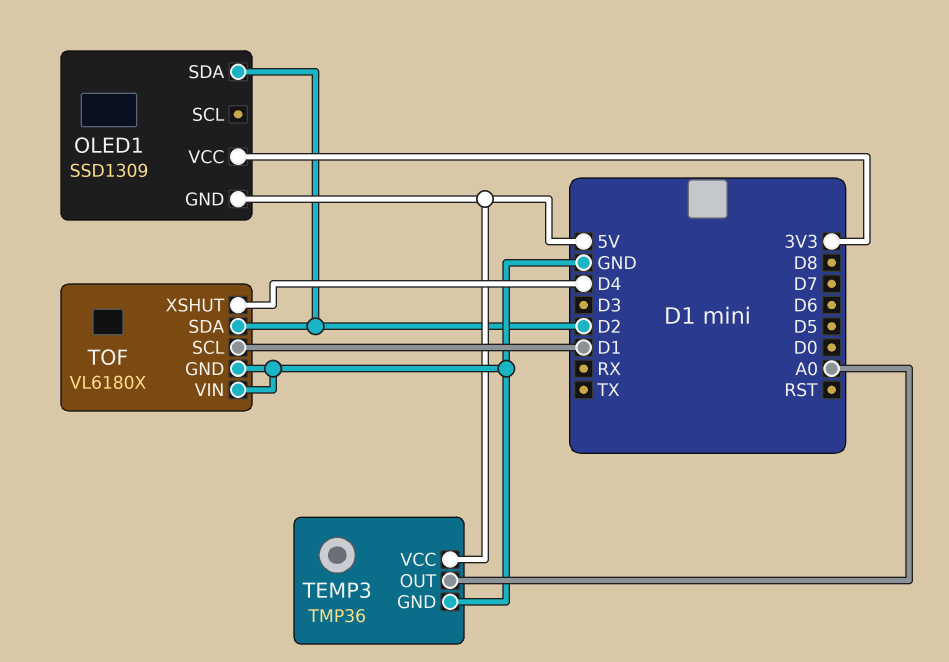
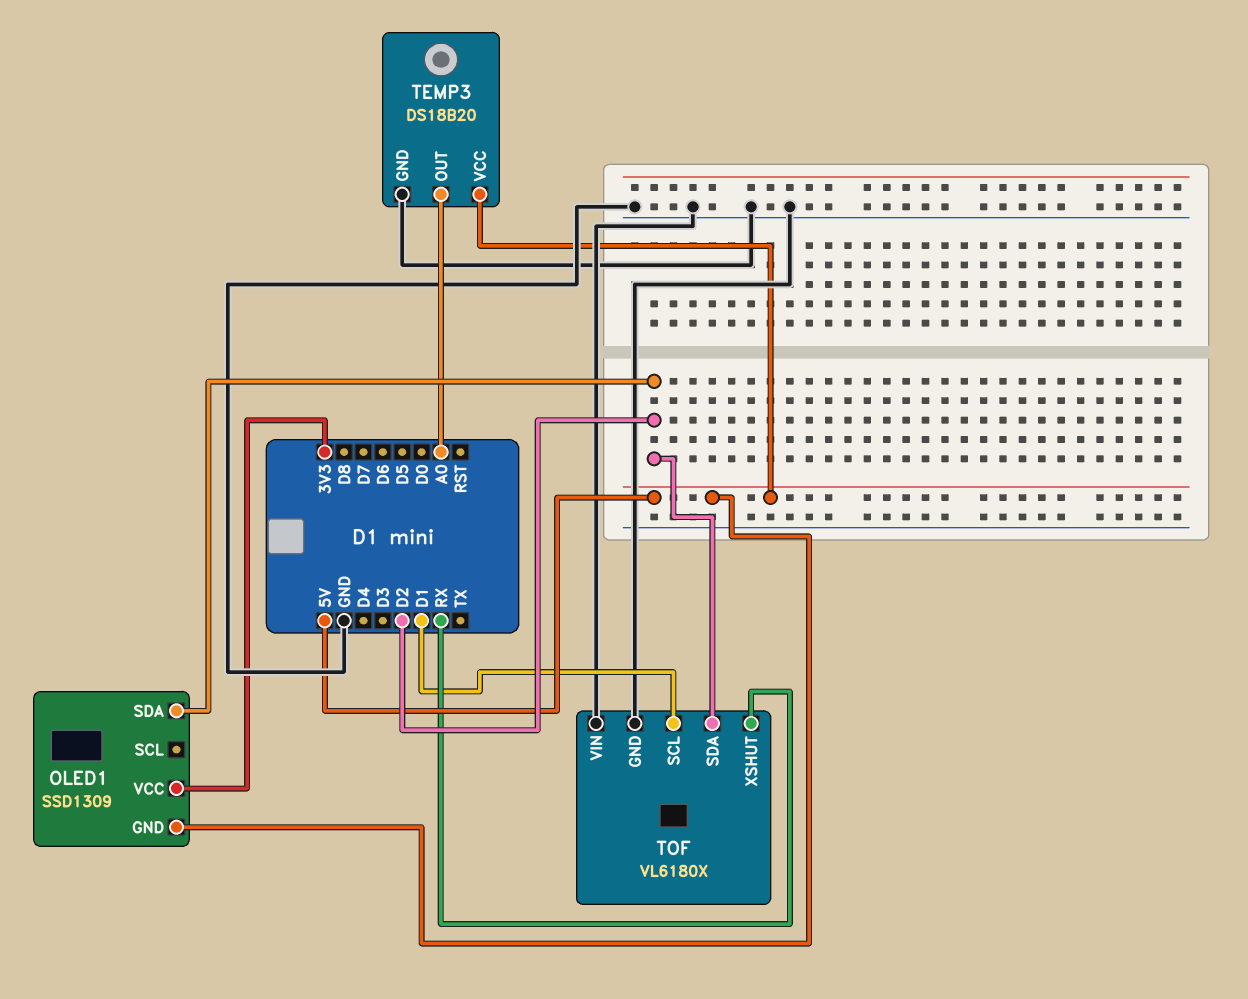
TEMP3: TMP36 -> DS18B20
TOF pin XSHUT: D4 -> RX

